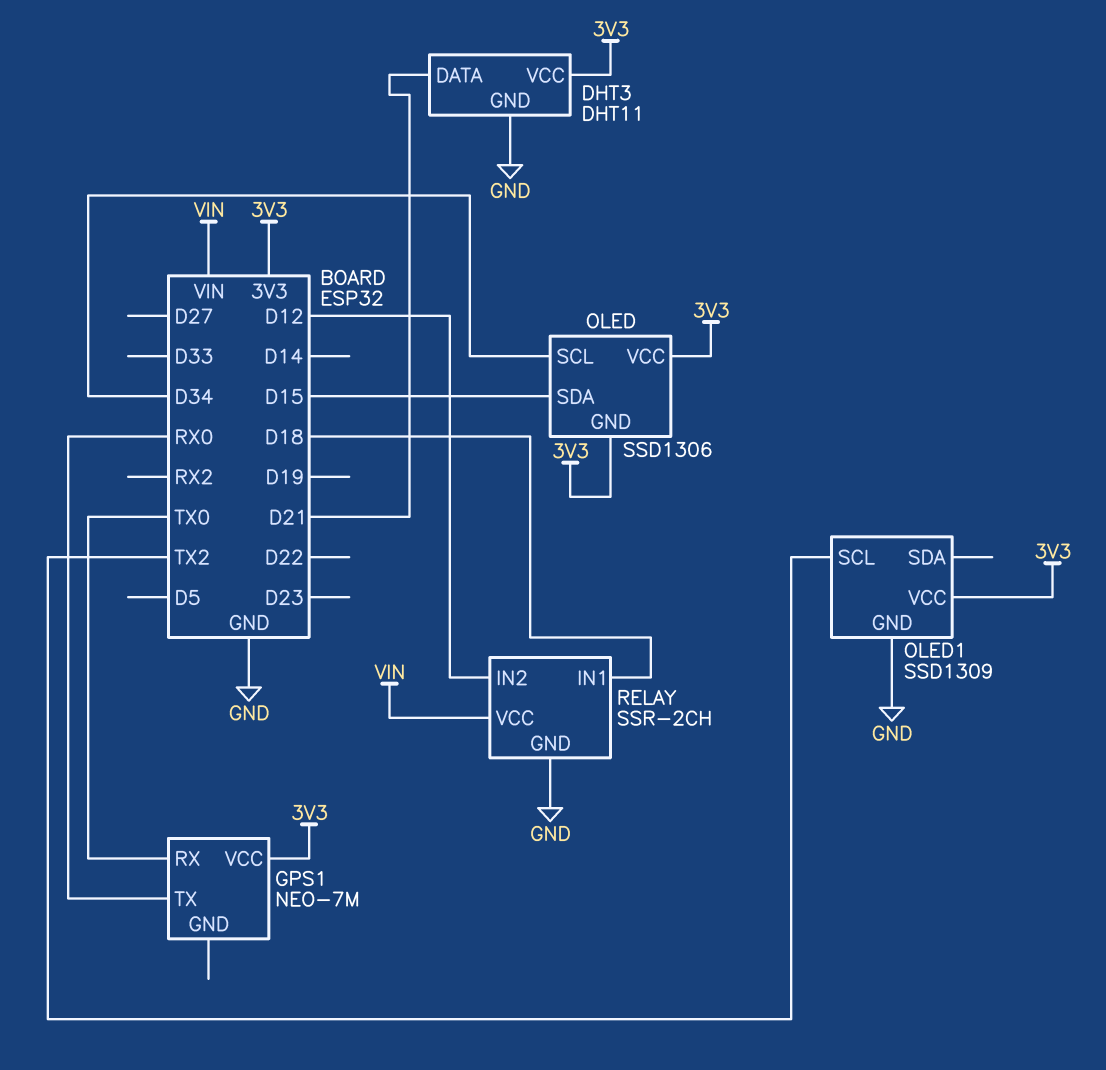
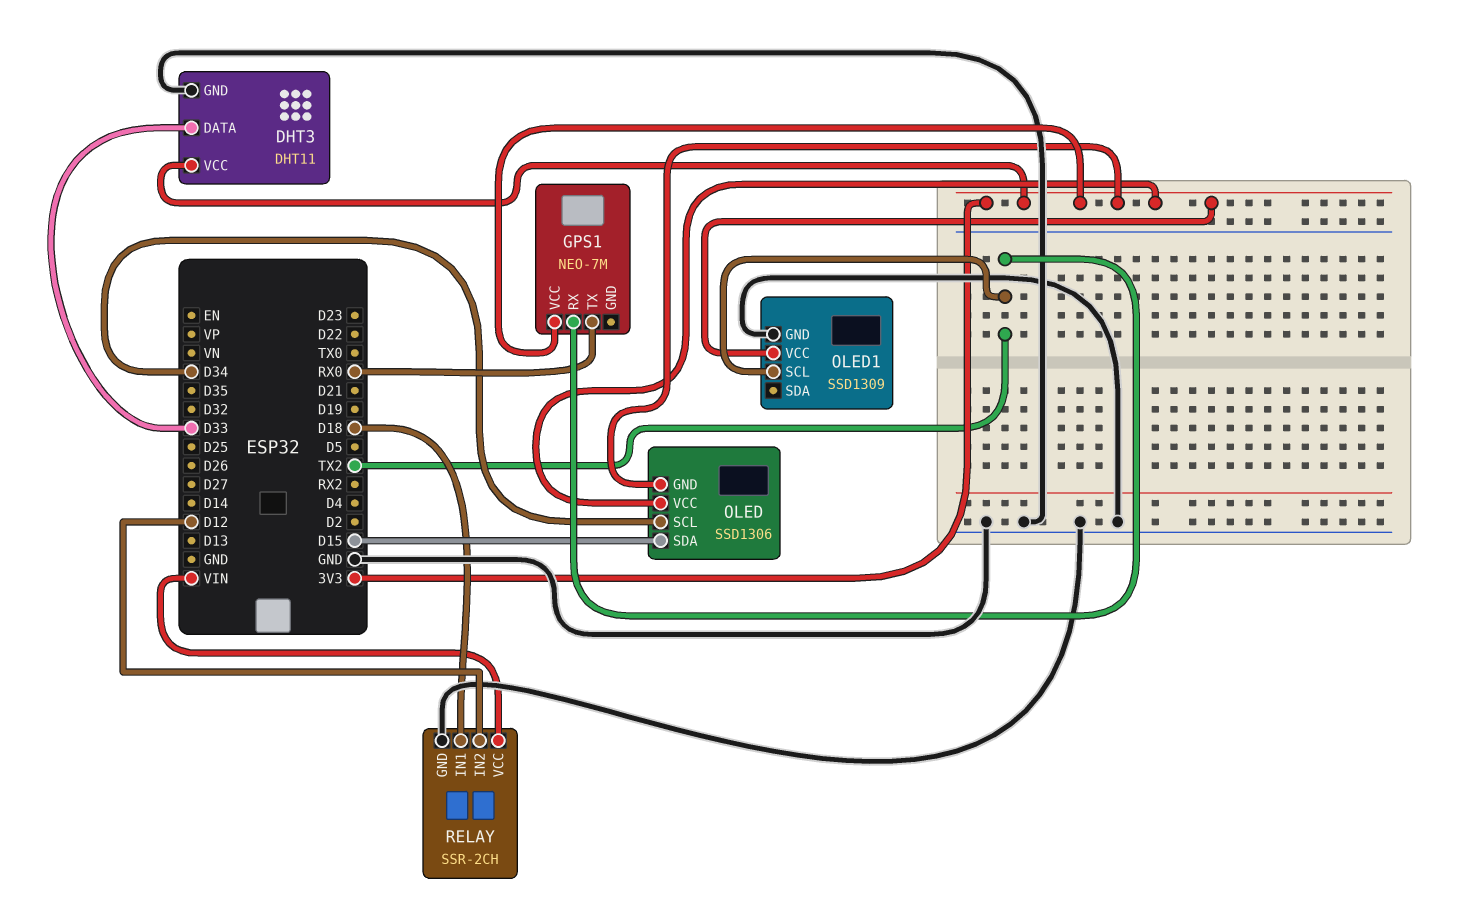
DHT3 pin DATA: D21 -> D33
GPS1 pin RX: TX0 -> TX2

